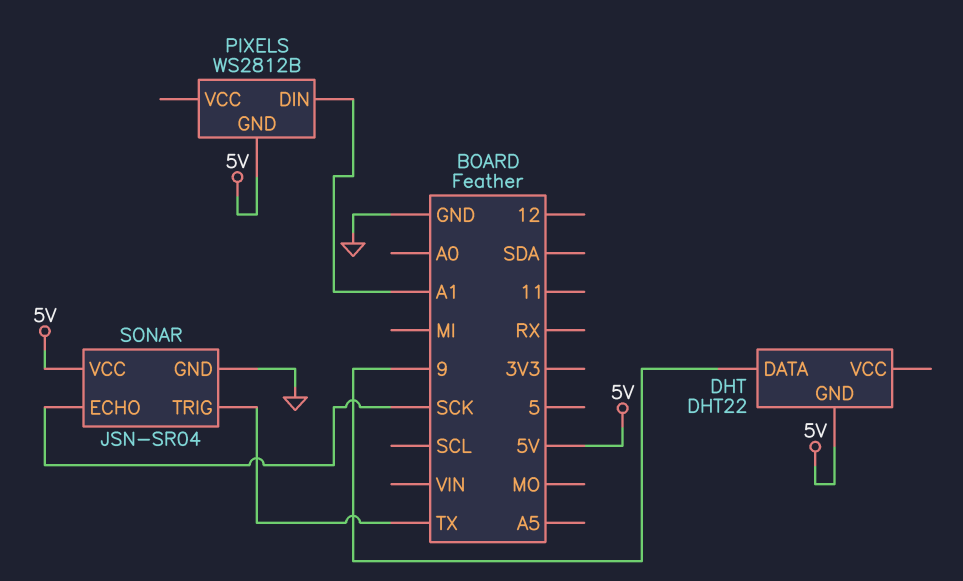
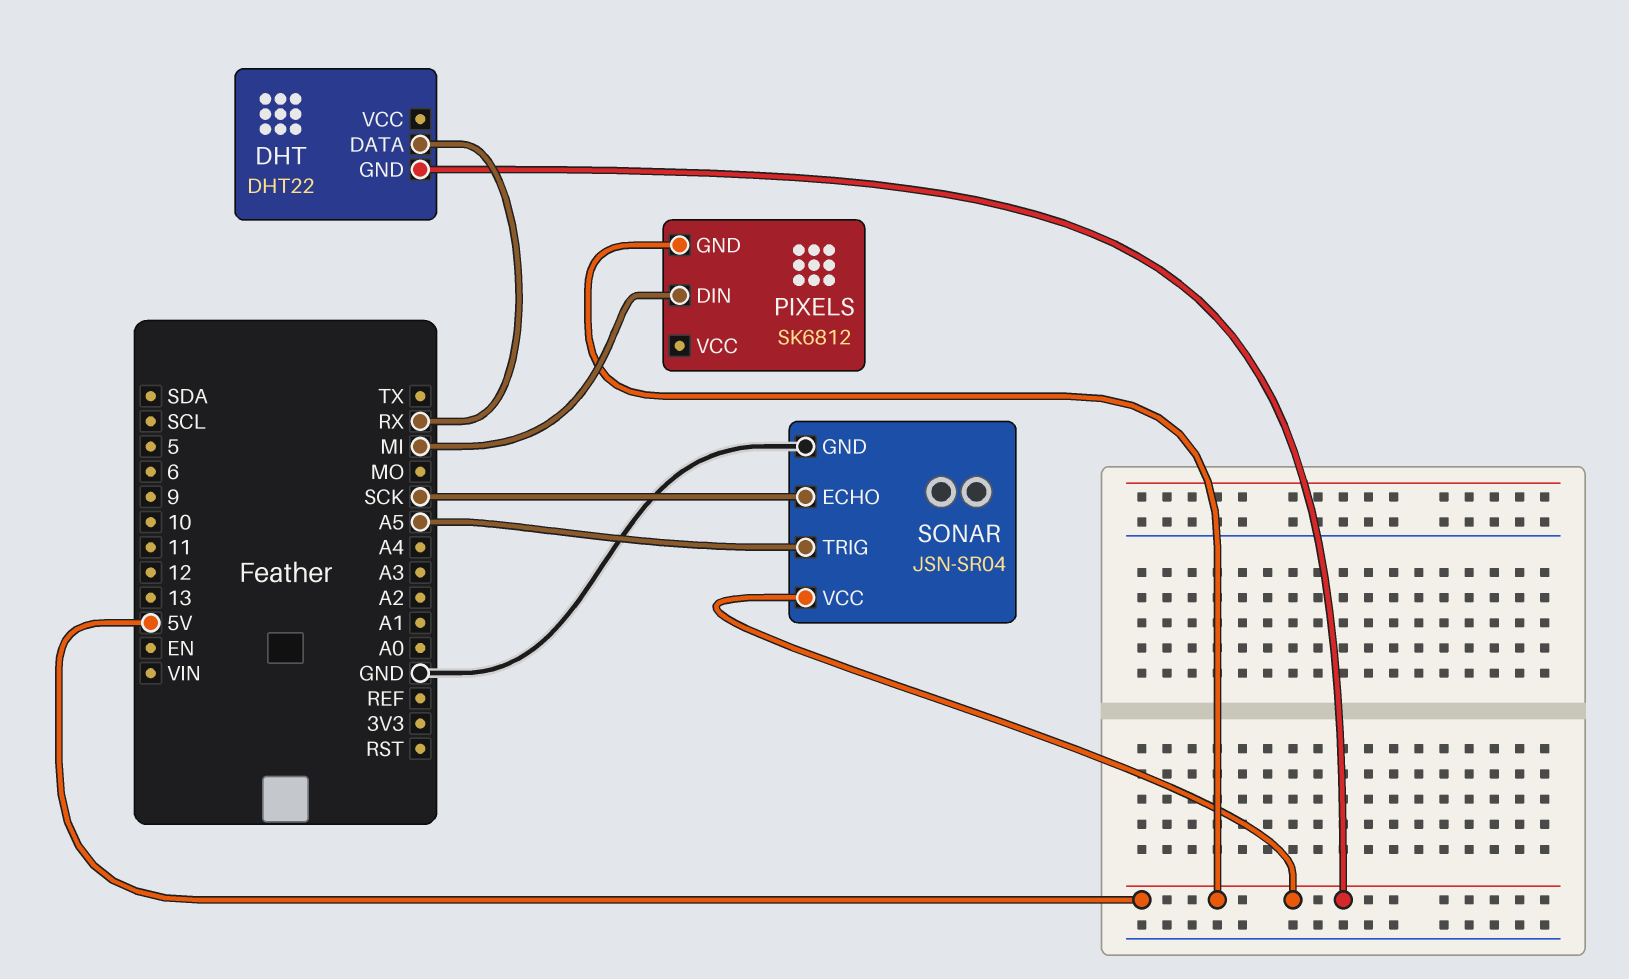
DHT pin DATA: 9 -> RX
PIXELS: WS2812B -> SK6812
PIXELS pin DIN: A1 -> MI
SONAR pin TRIG: TX -> A5

